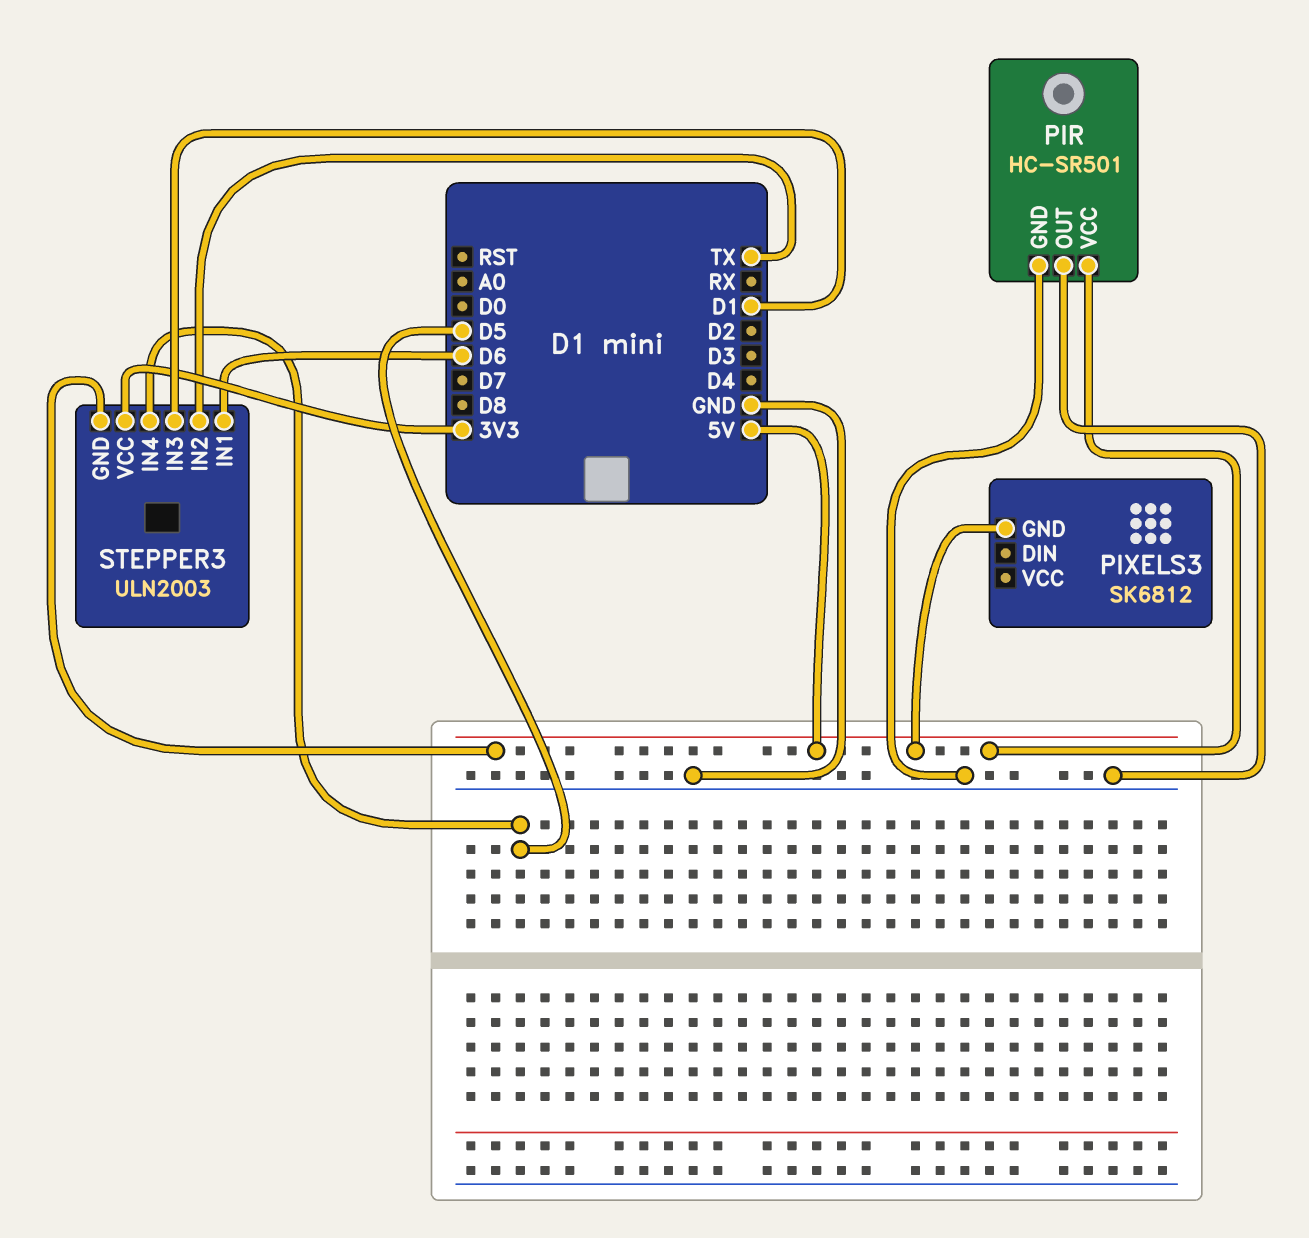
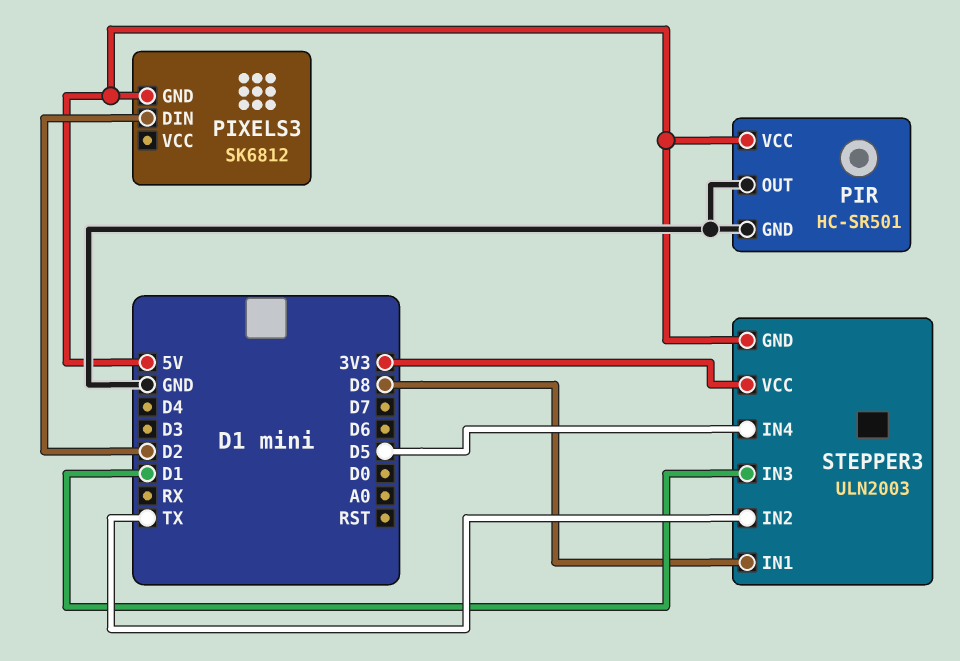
PIXELS3 pin DIN: none -> D2
STEPPER3 pin IN1: D6 -> D8

